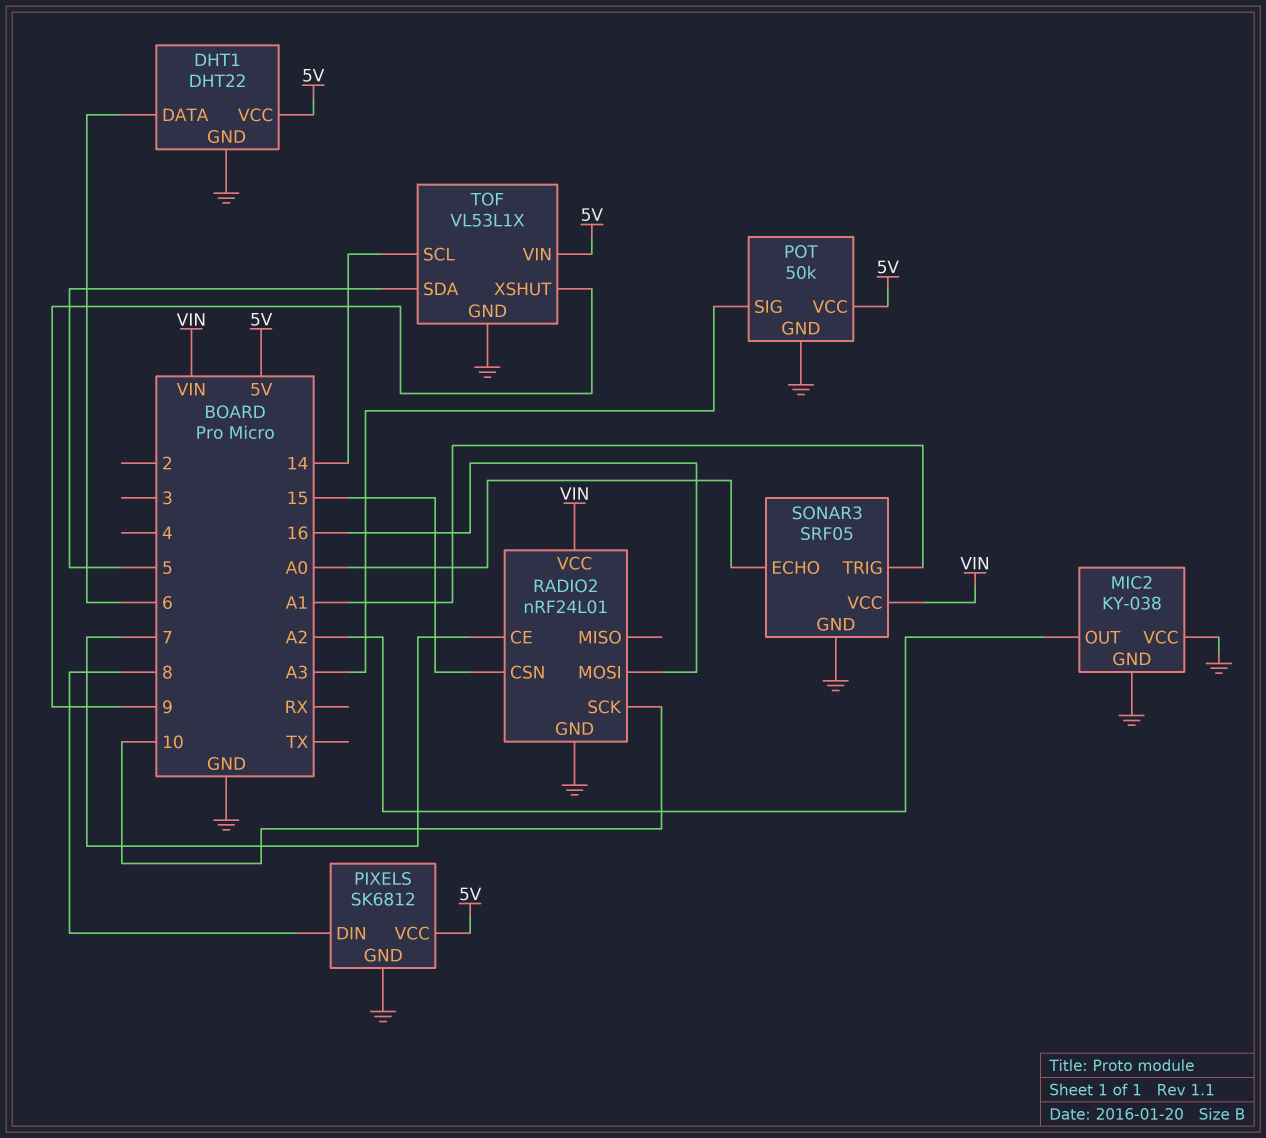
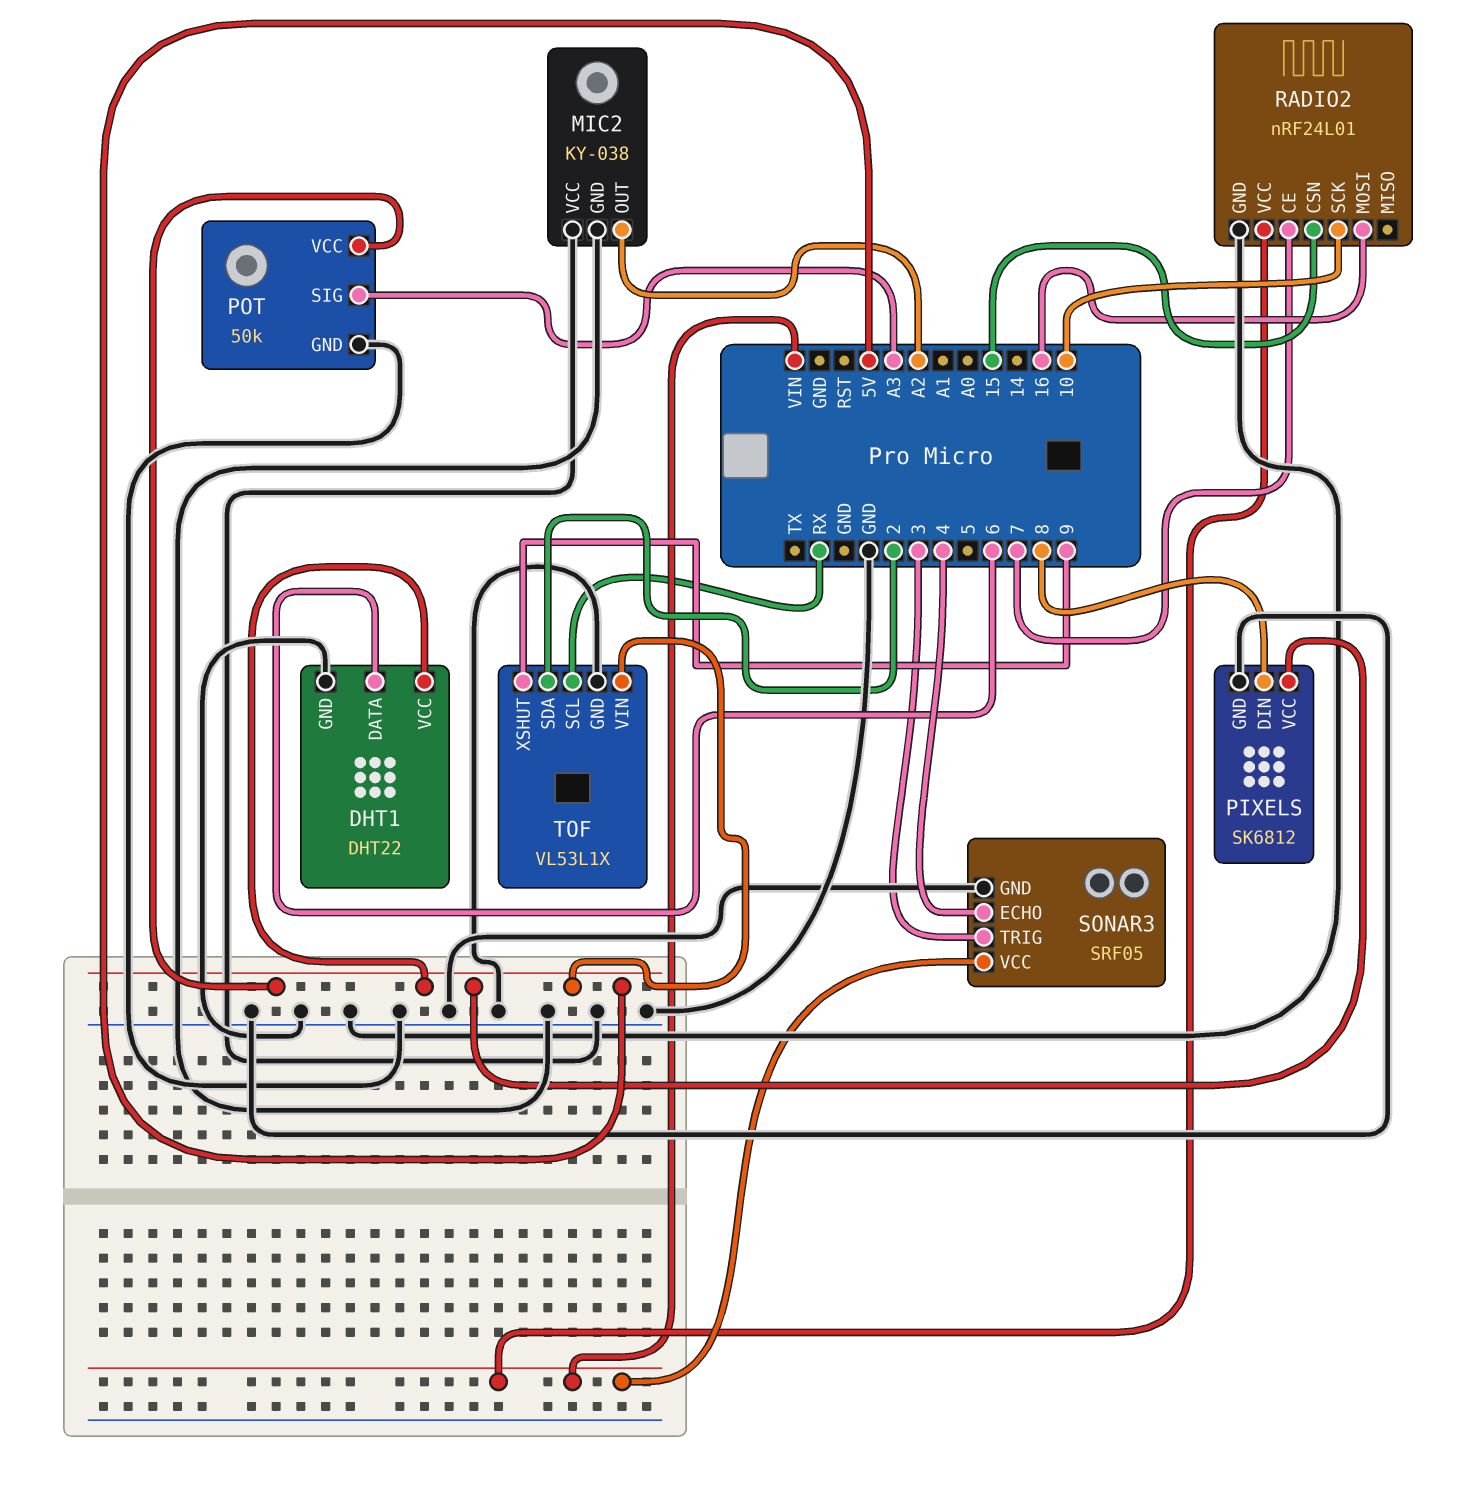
SONAR3 pin ECHO: A0 -> 4
SONAR3 pin TRIG: A1 -> 3
TOF pin SCL: 14 -> RX
TOF pin SDA: 5 -> 2

